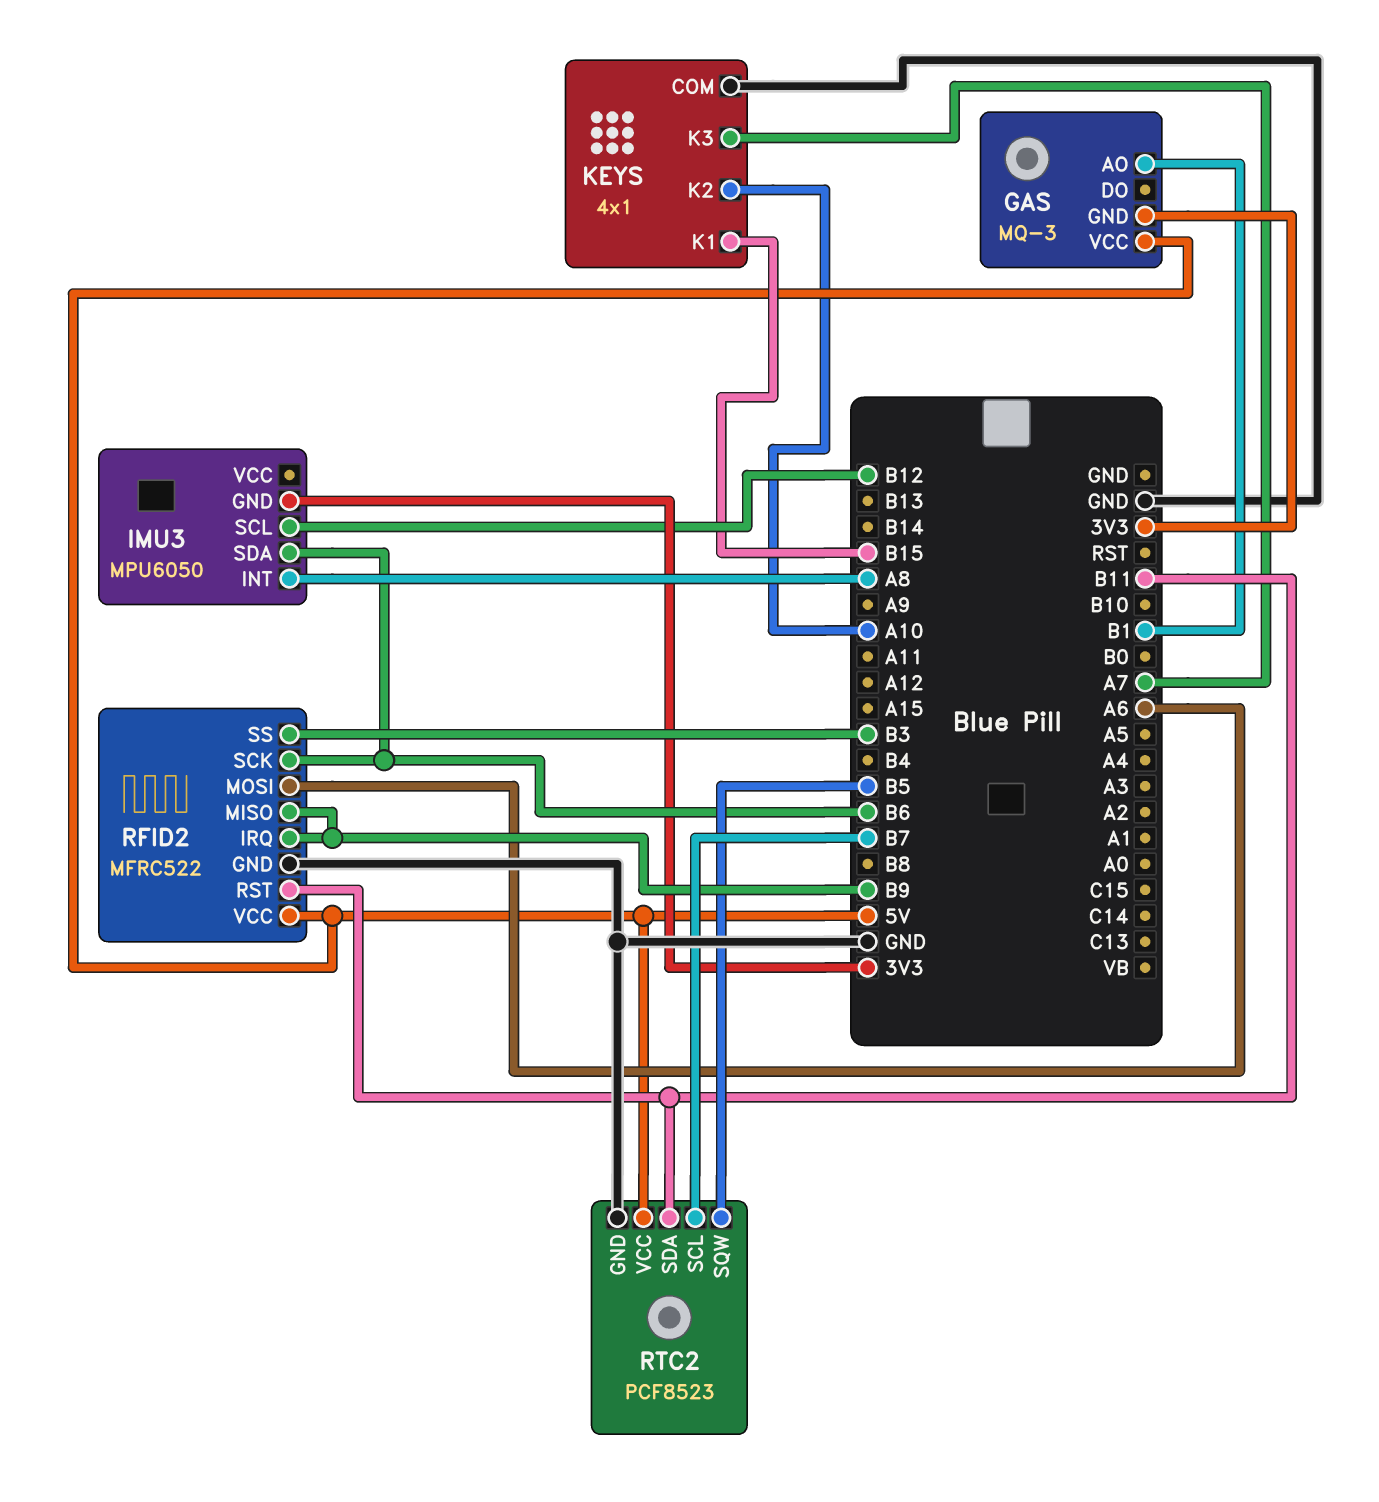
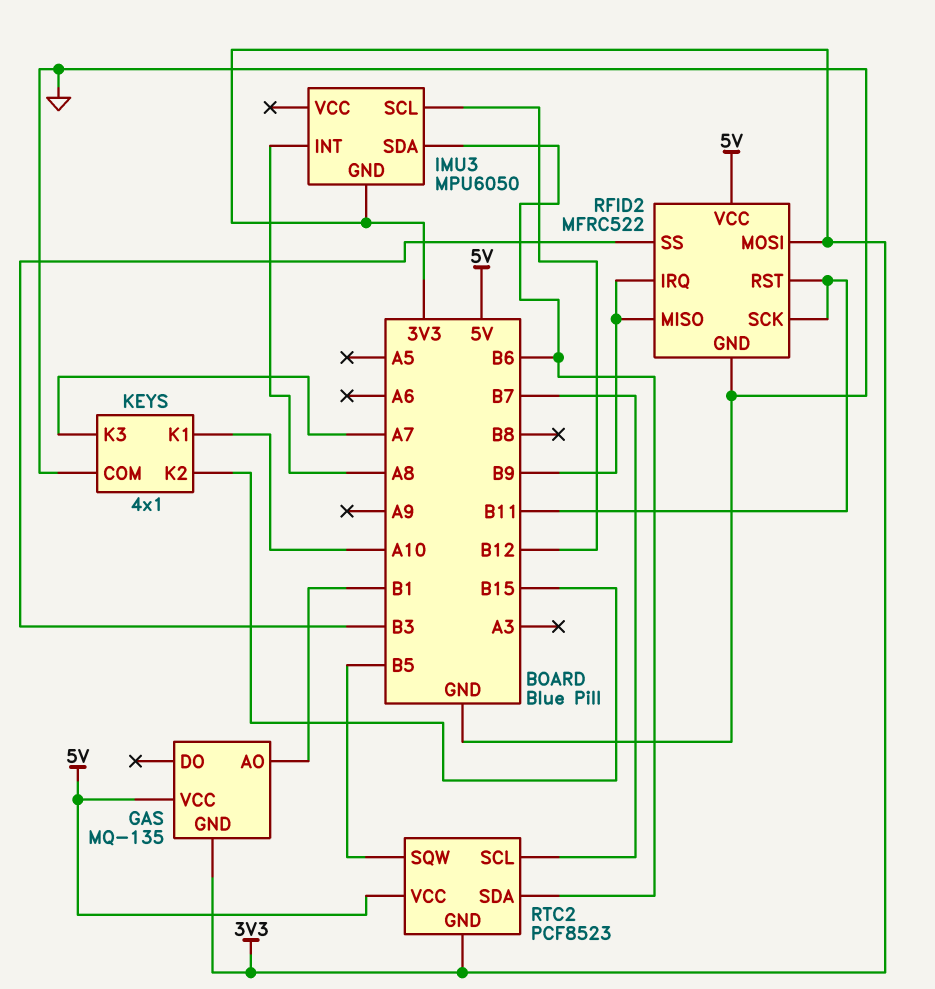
GAS: MQ-3 -> MQ-135
KEYS pin K1: B15 -> A10
KEYS pin K2: A10 -> B15
RFID2 pin MOSI: A6 -> 3V3
RFID2 pin SCK: B6 -> B11
RTC2 pin GND: GND -> 3V3
RTC2 pin SDA: B11 -> B6

